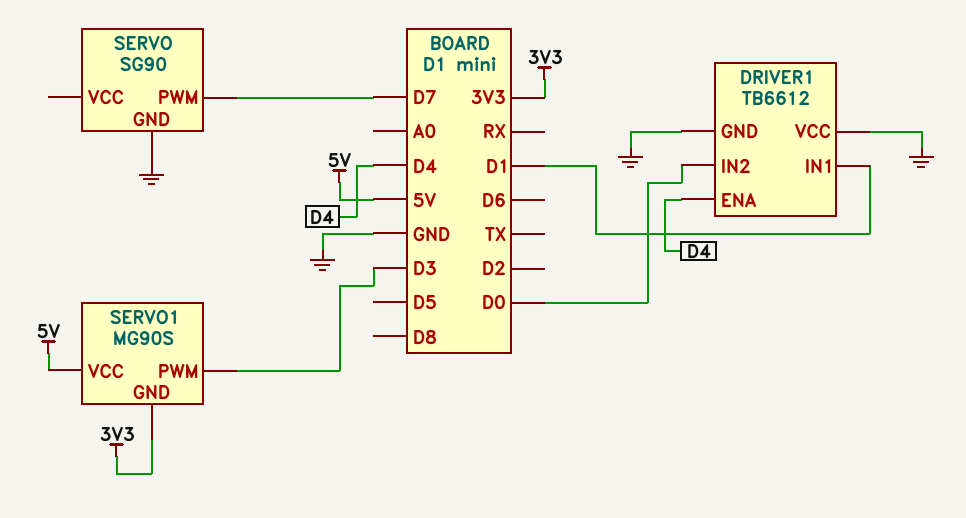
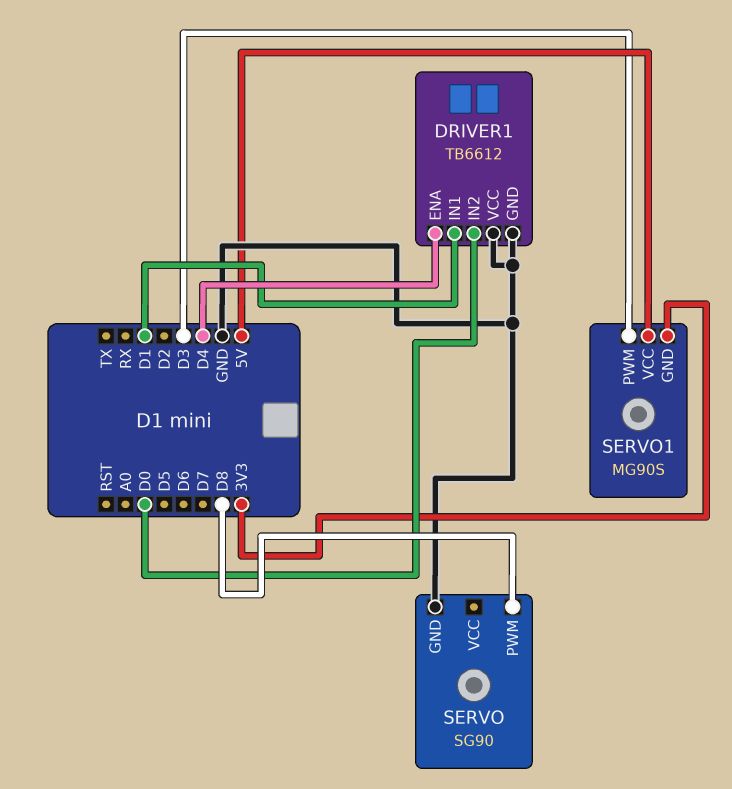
SERVO pin PWM: D7 -> D8

